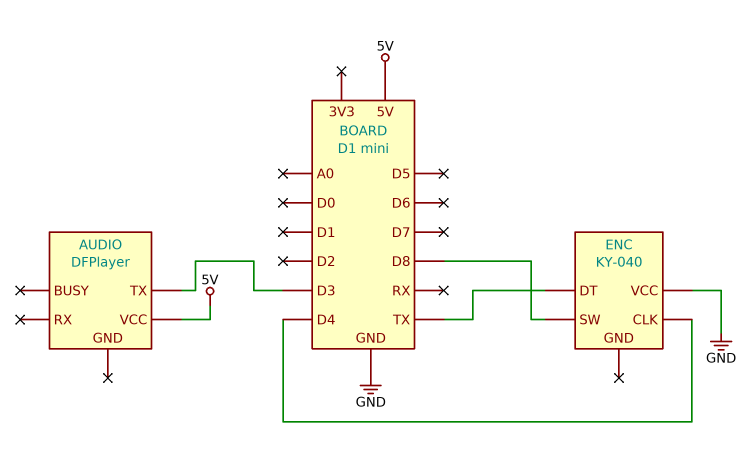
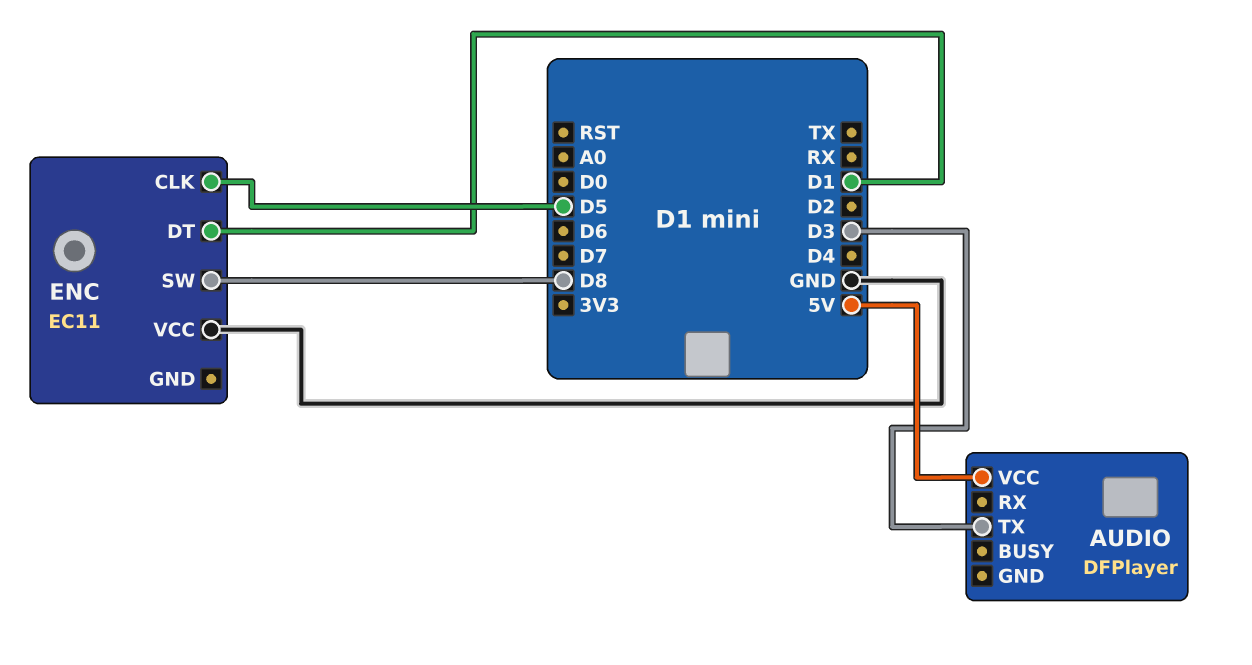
ENC: KY-040 -> EC11
ENC pin CLK: D4 -> D5
ENC pin DT: TX -> D1

